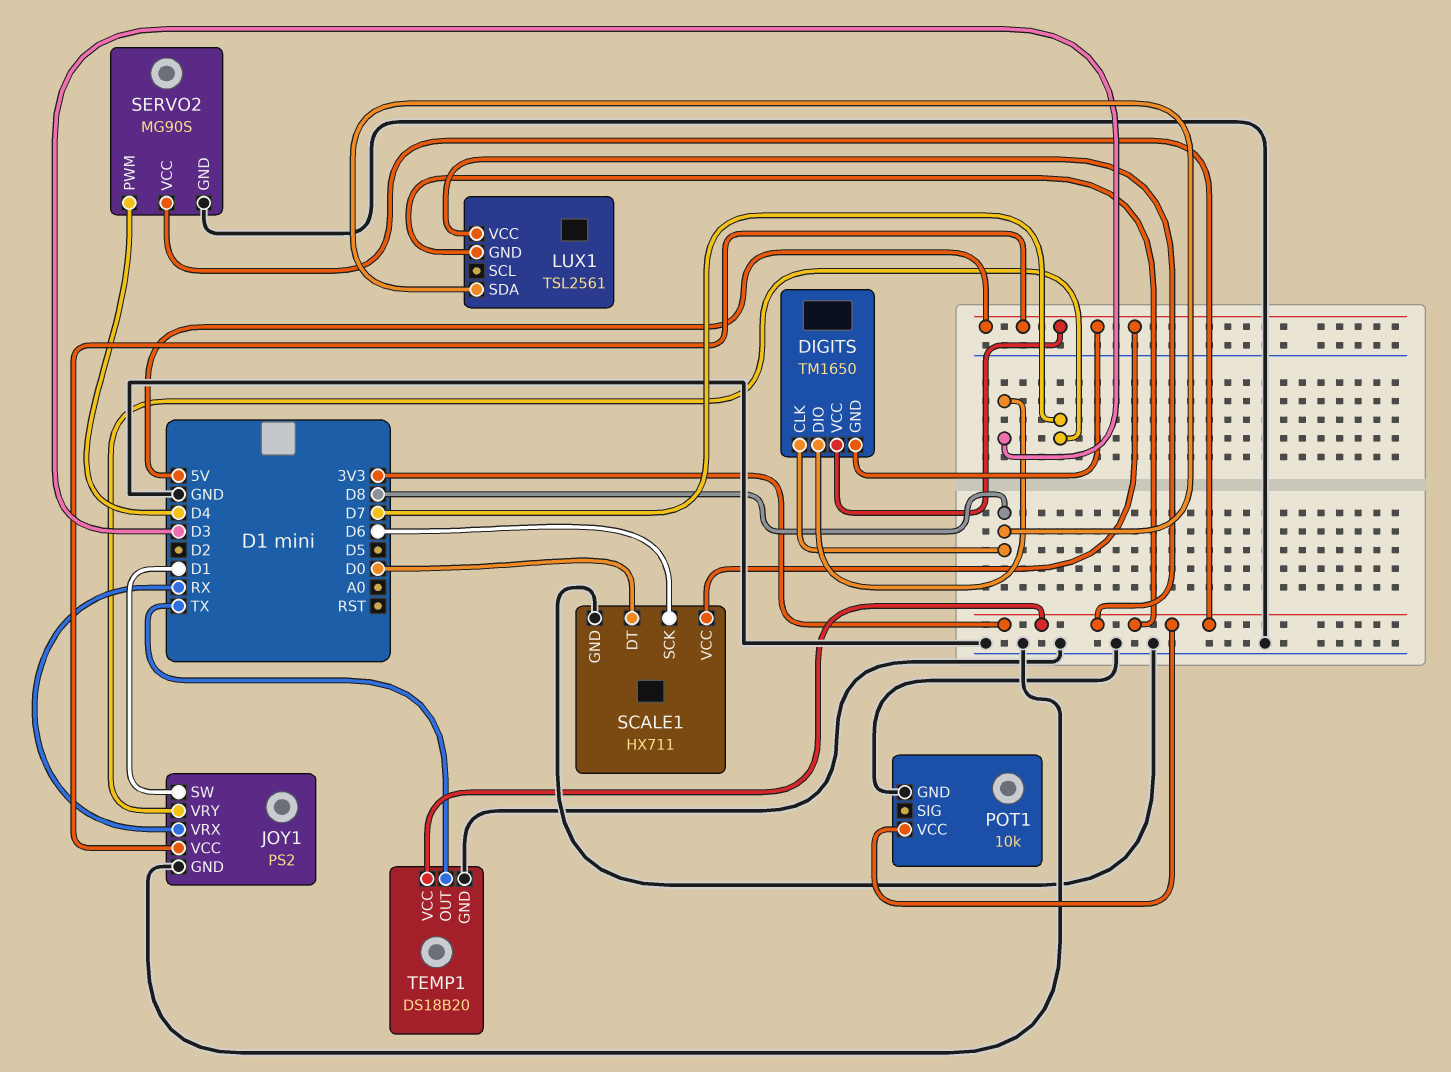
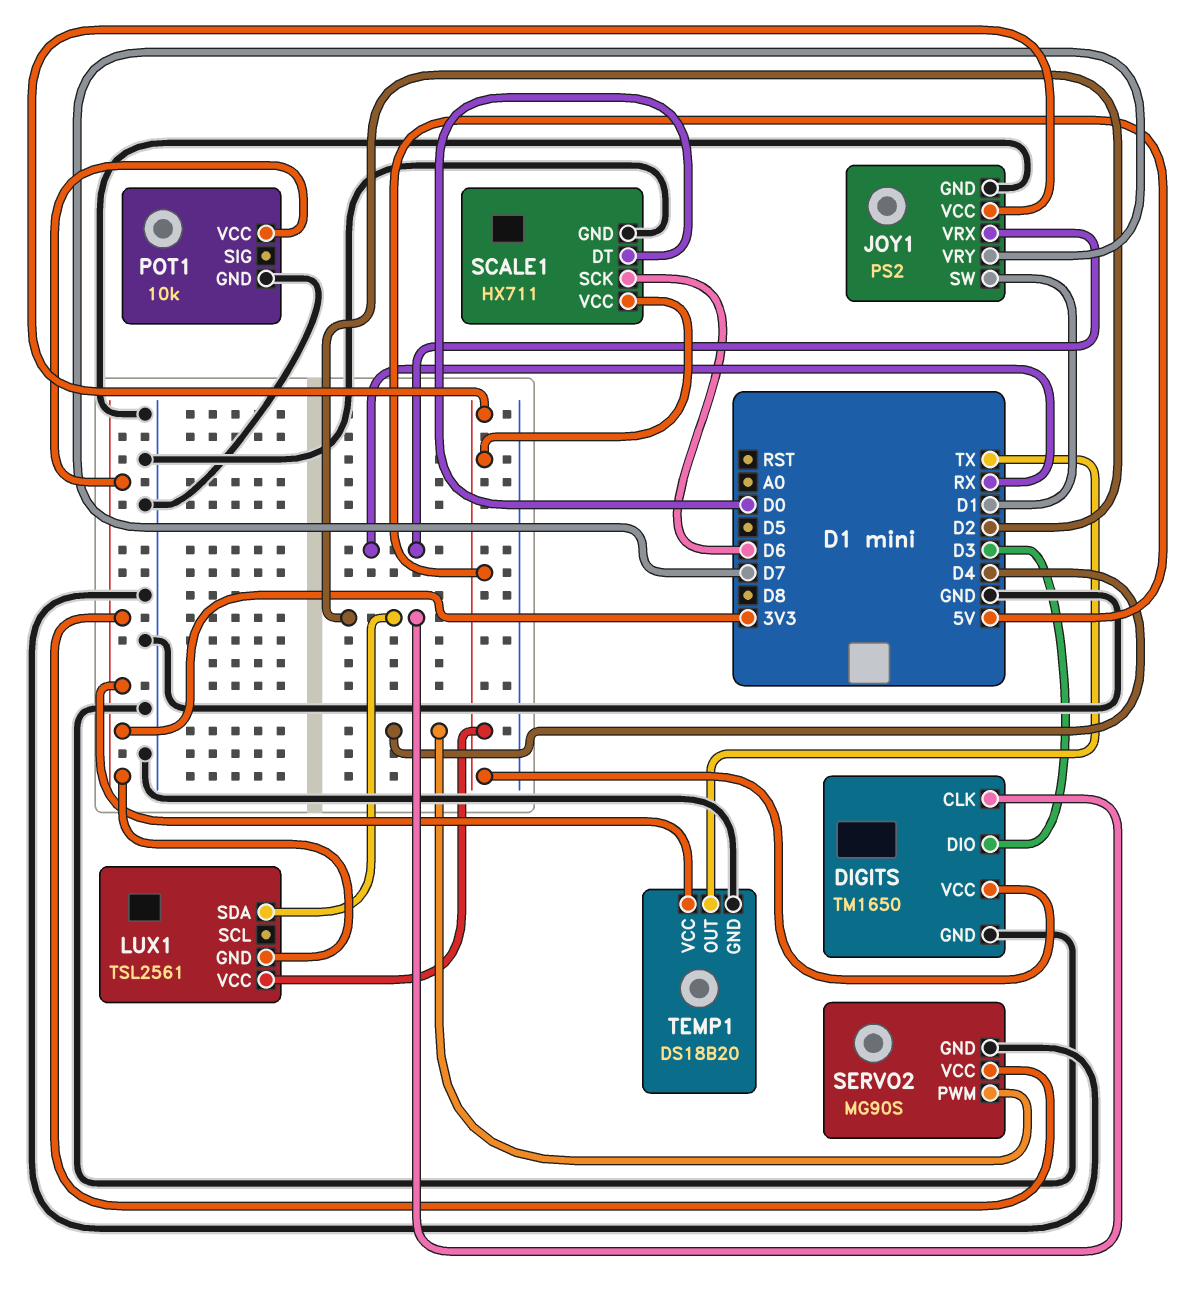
DIGITS pin CLK: D8 -> D2
DIGITS pin GND: 5V -> GND
LUX1 pin SDA: D8 -> D2
LUX1 pin VCC: 3V3 -> 5V

